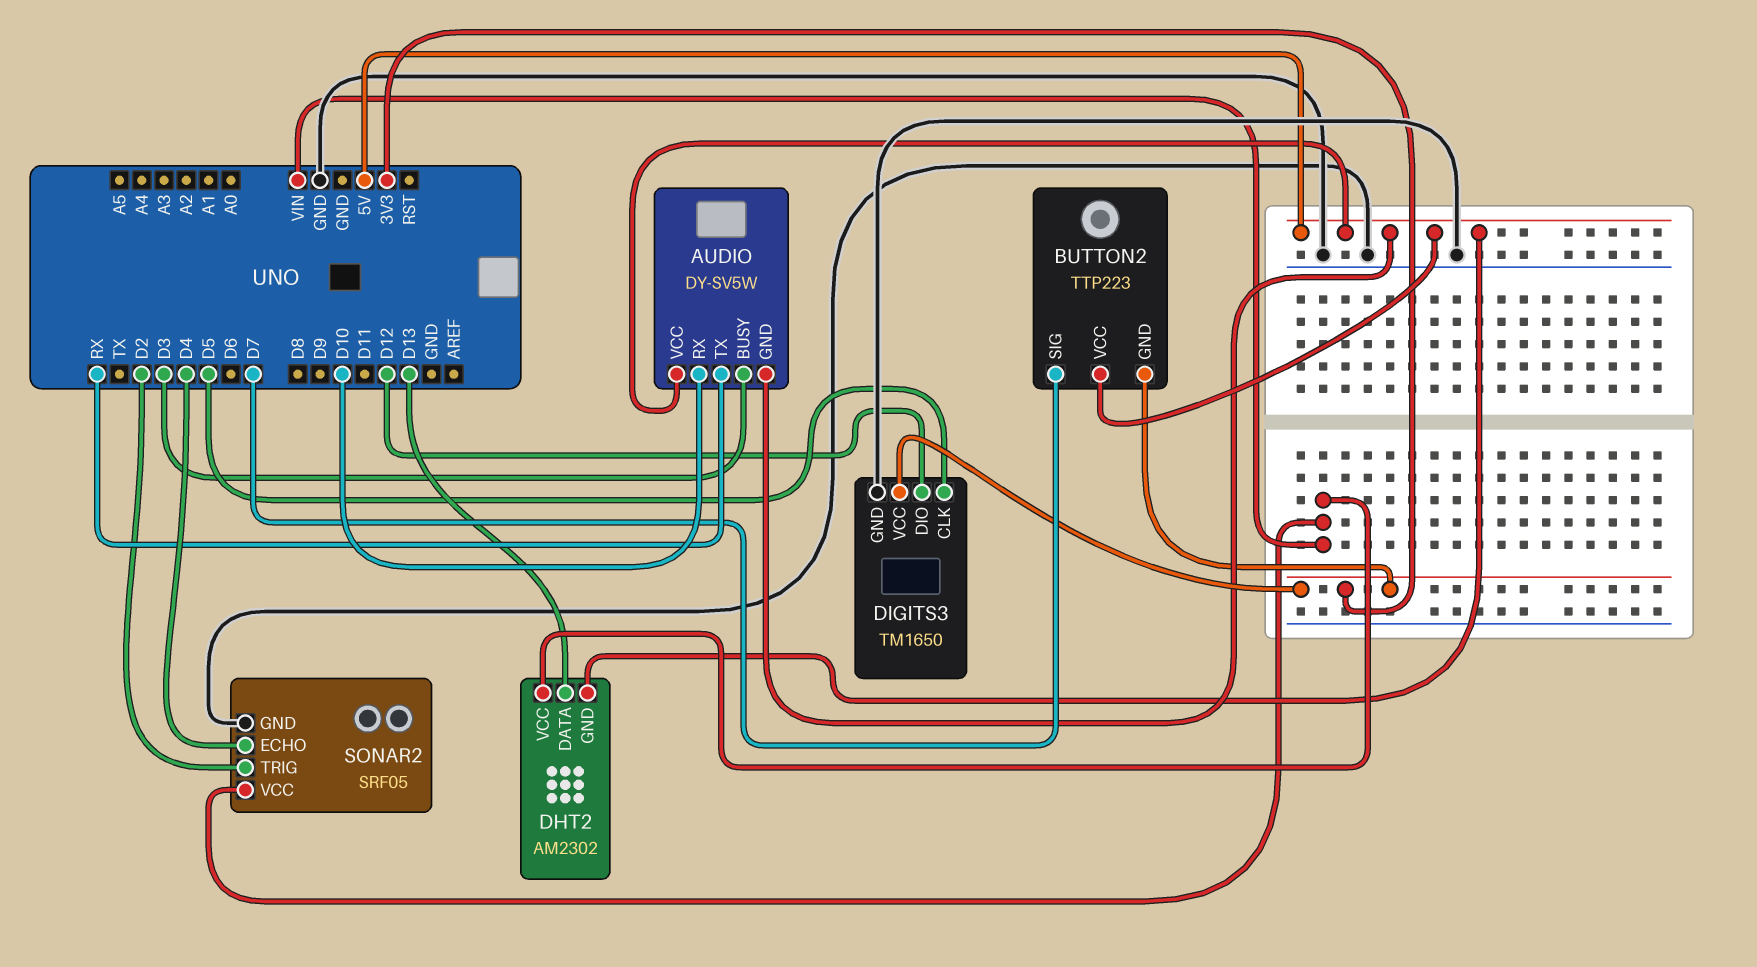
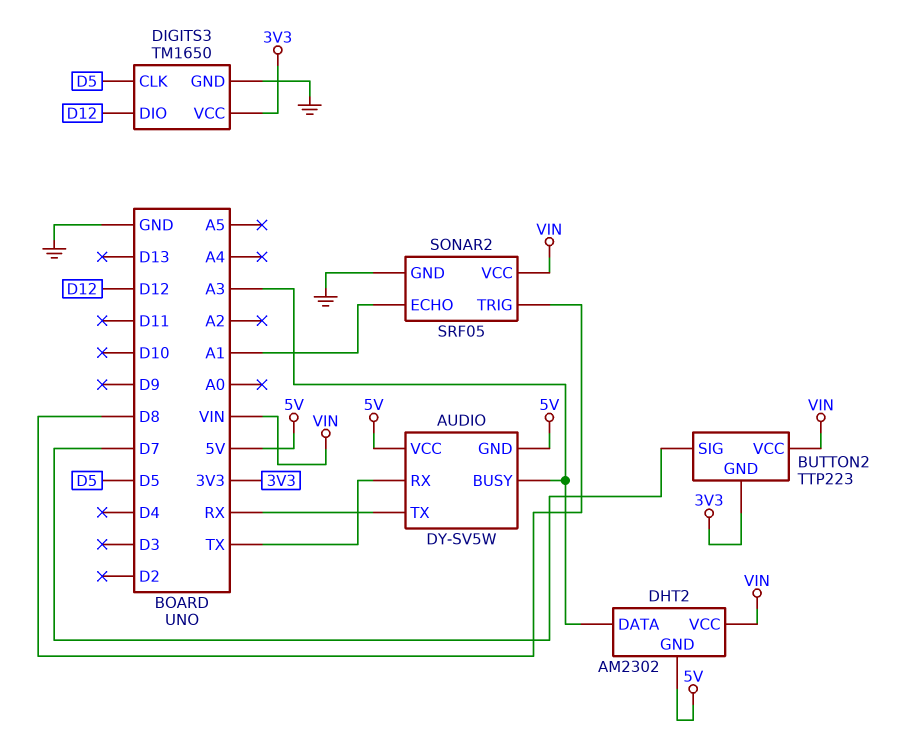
AUDIO pin BUSY: D3 -> A3
AUDIO pin RX: D10 -> TX
BUTTON2 pin VCC: 5V -> VIN
DHT2 pin DATA: D13 -> A3
SONAR2 pin ECHO: D4 -> A1
SONAR2 pin TRIG: D2 -> D8

